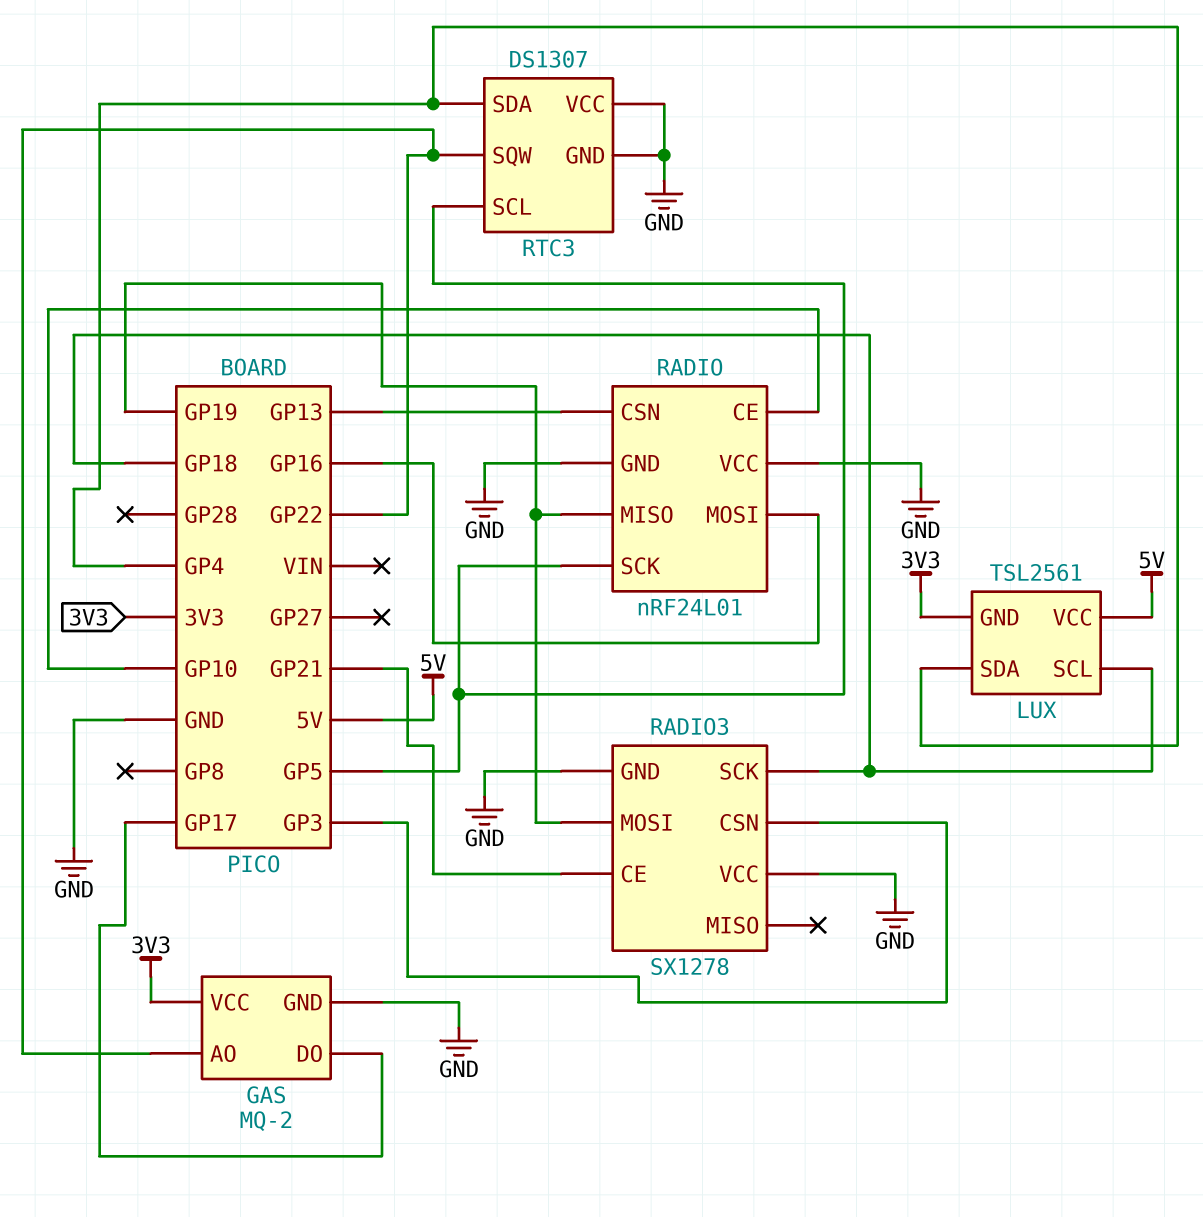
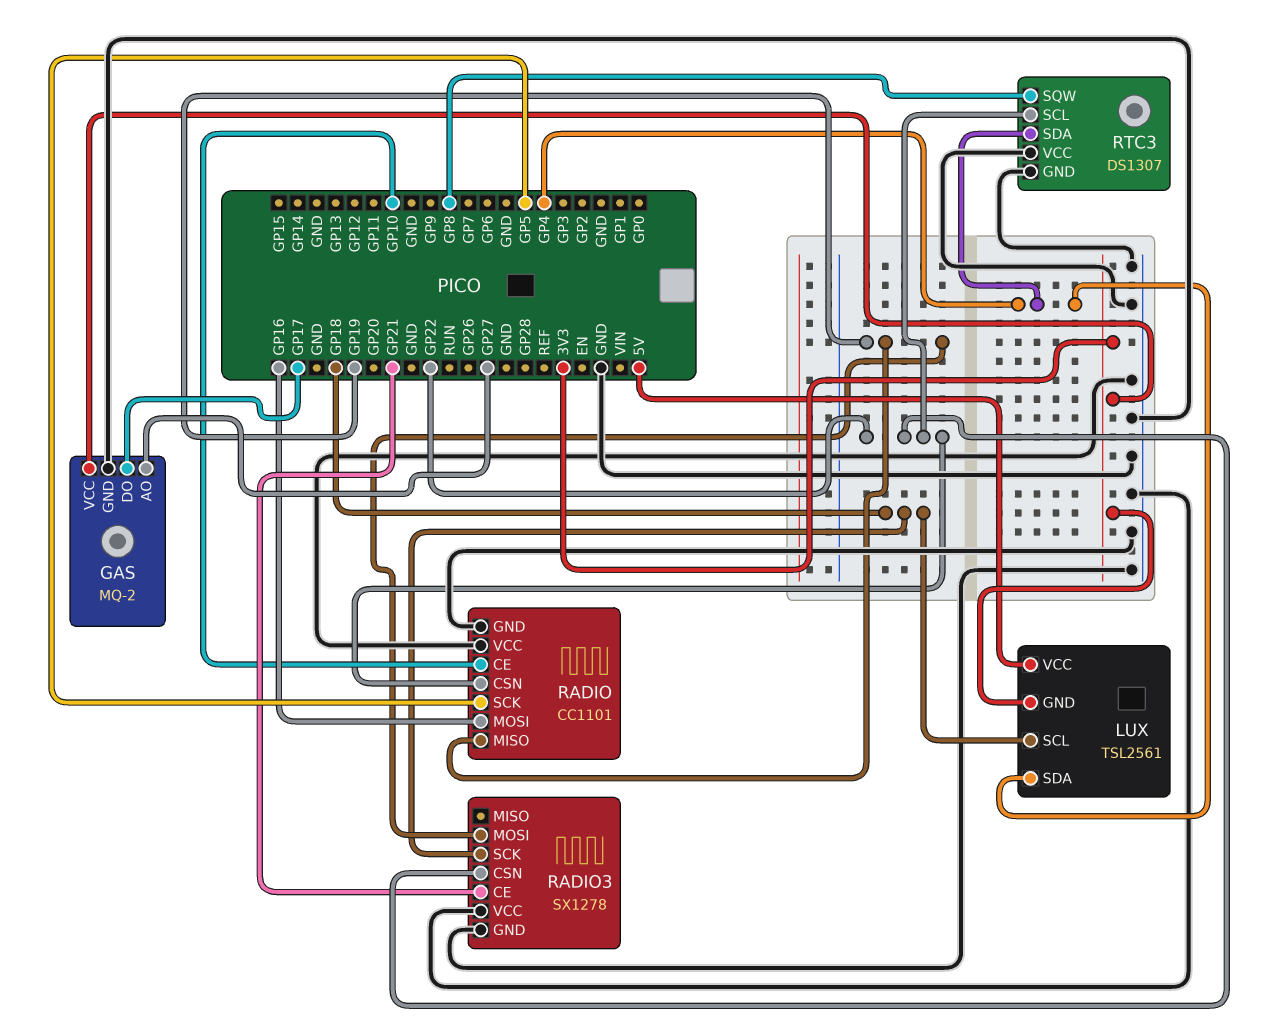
GAS pin AO: GP22 -> GP27
RADIO: nRF24L01 -> CC1101
RADIO pin CSN: GP13 -> GP22
RADIO3 pin CSN: GP3 -> GP22
RTC3 pin SCL: GP5 -> GP22
RTC3 pin SQW: GP22 -> GP8

